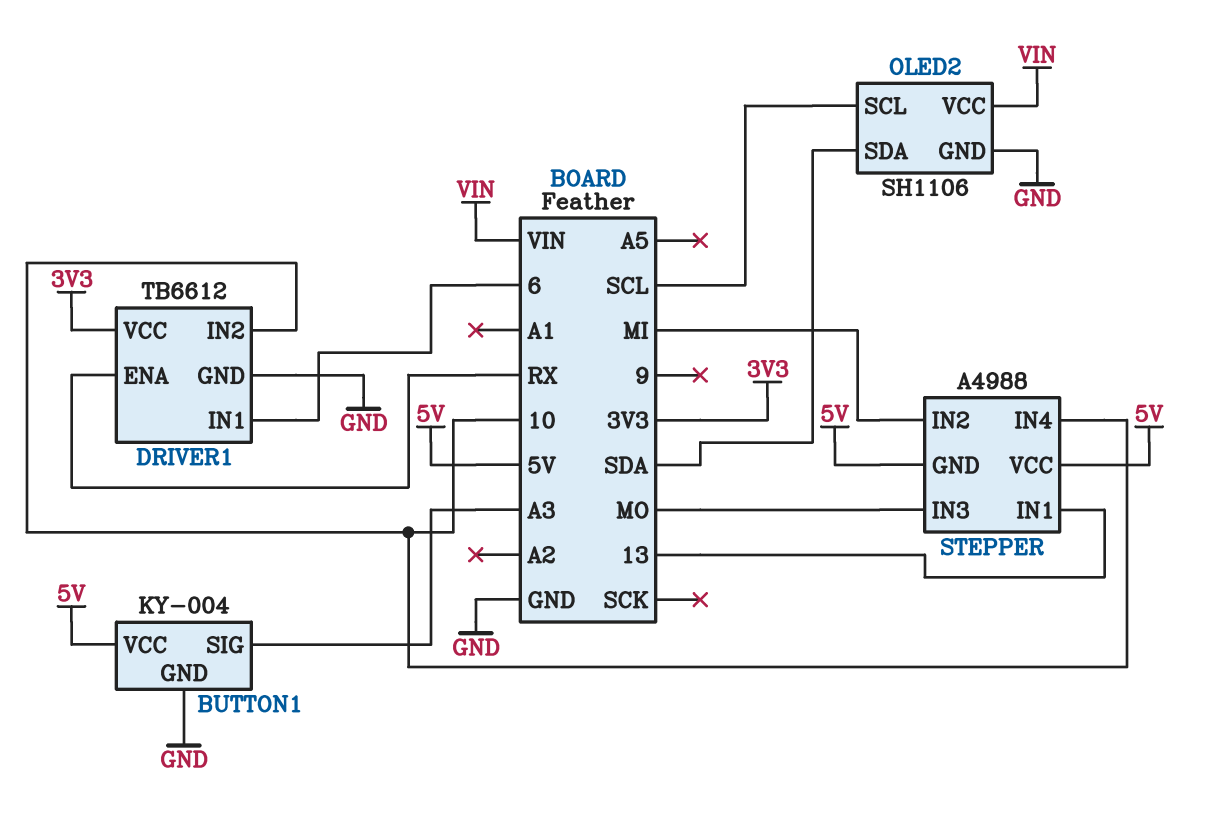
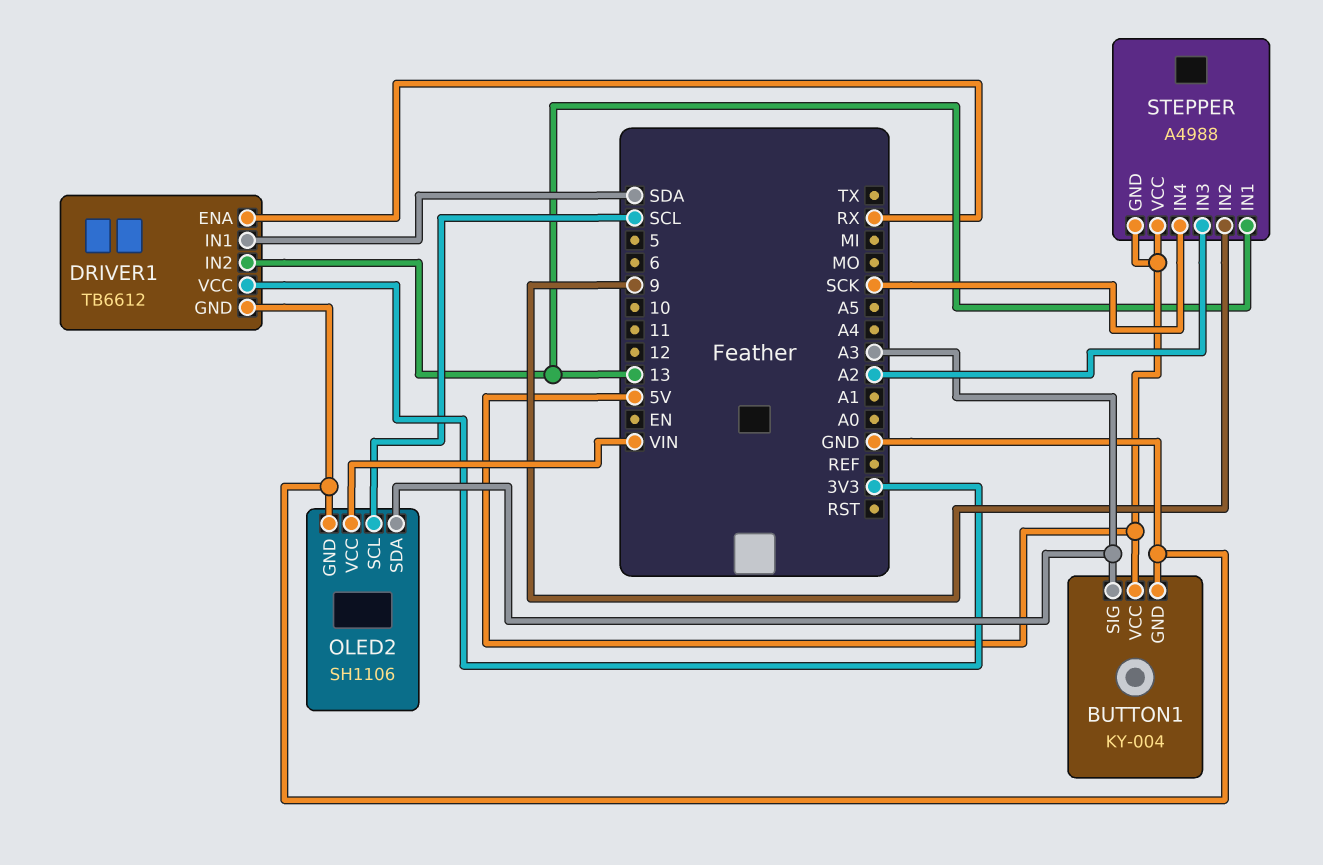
DRIVER1 pin IN1: 6 -> SDA
DRIVER1 pin IN2: 10 -> 13
OLED2 pin SDA: SDA -> A3
STEPPER pin IN2: MI -> 9
STEPPER pin IN3: MO -> A2
STEPPER pin IN4: 10 -> SCK

